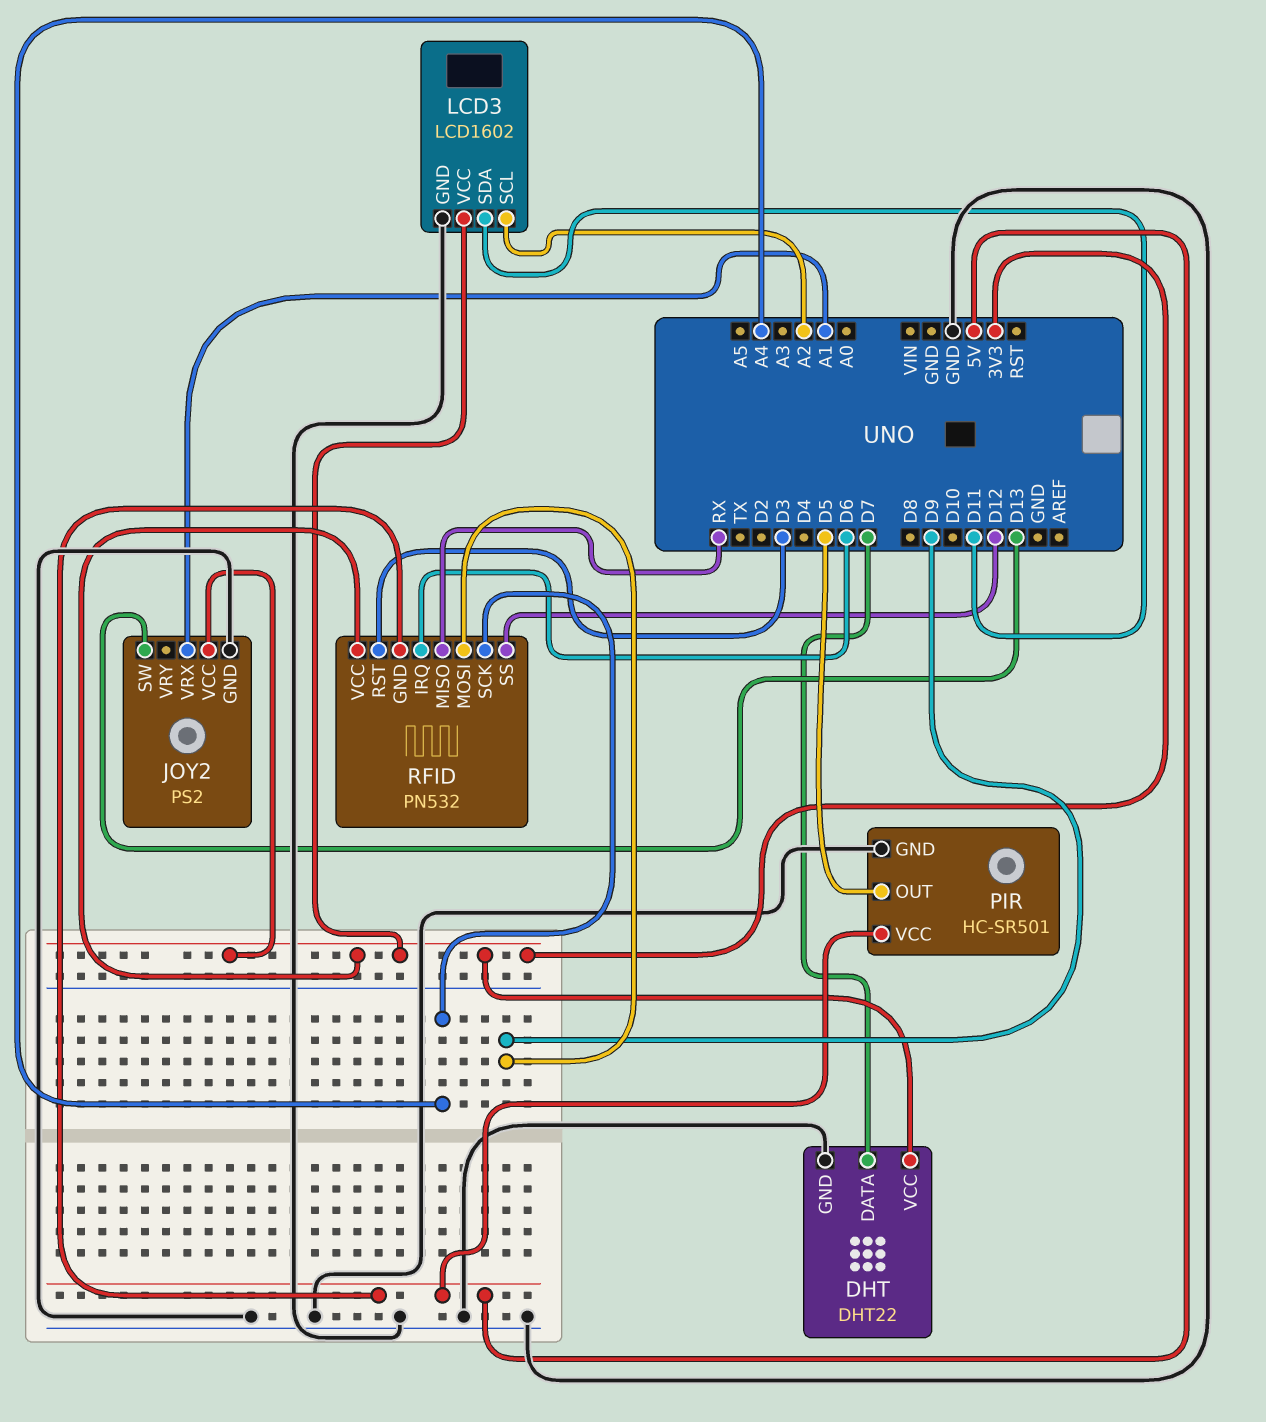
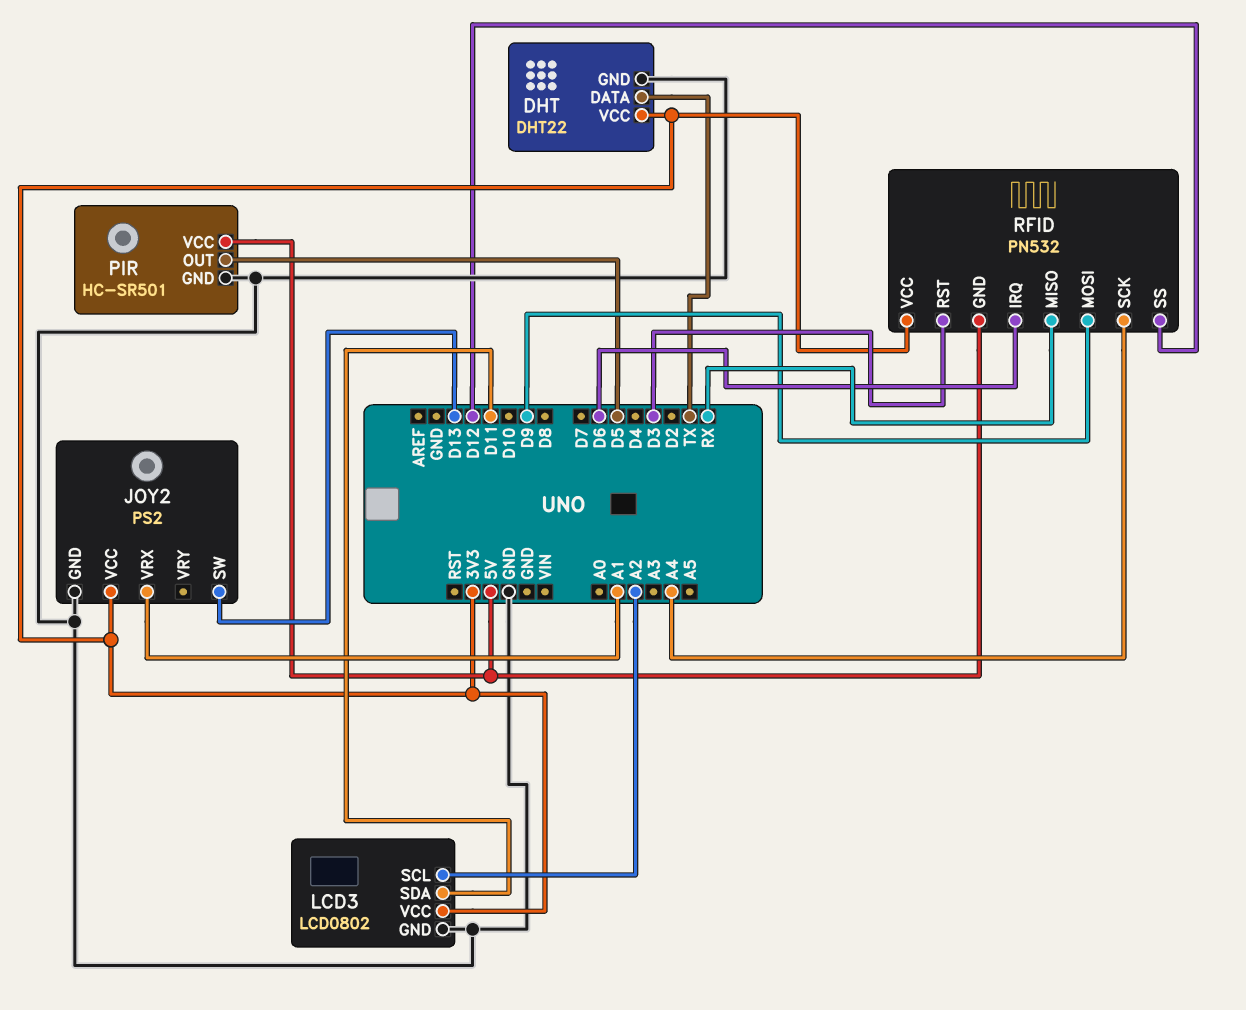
DHT pin DATA: D7 -> TX
LCD3: LCD1602 -> LCD0802

